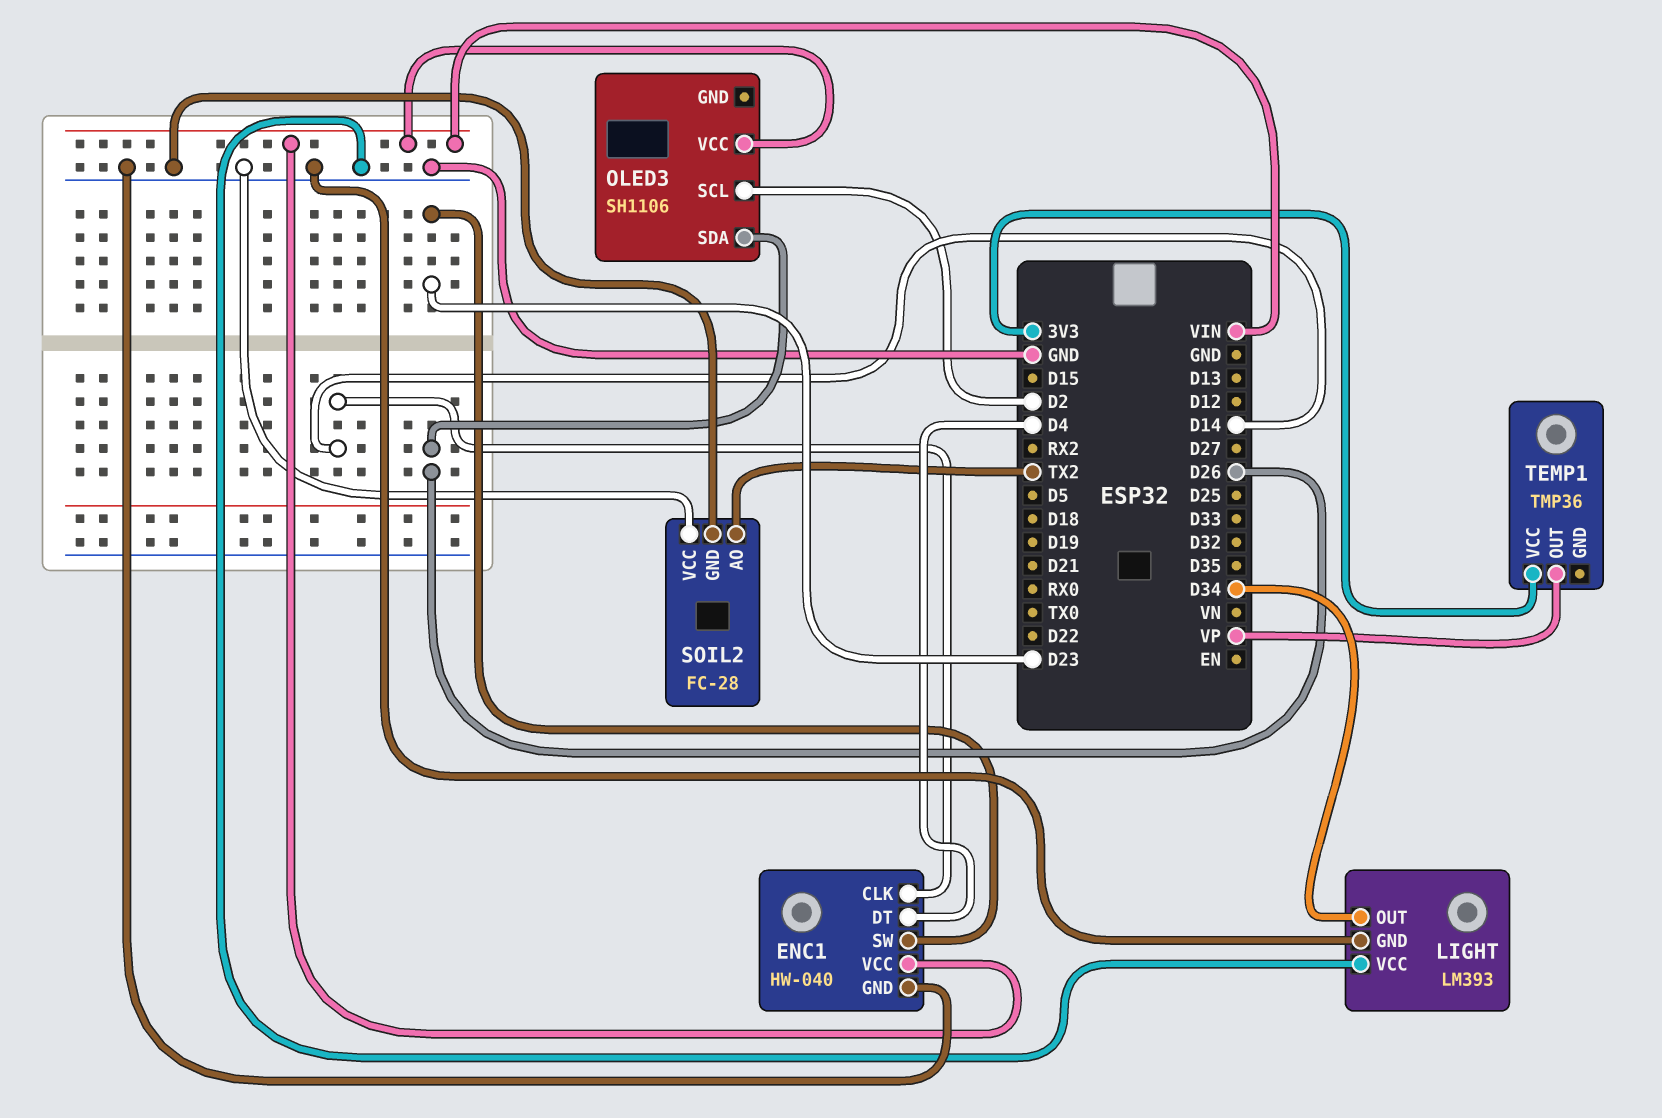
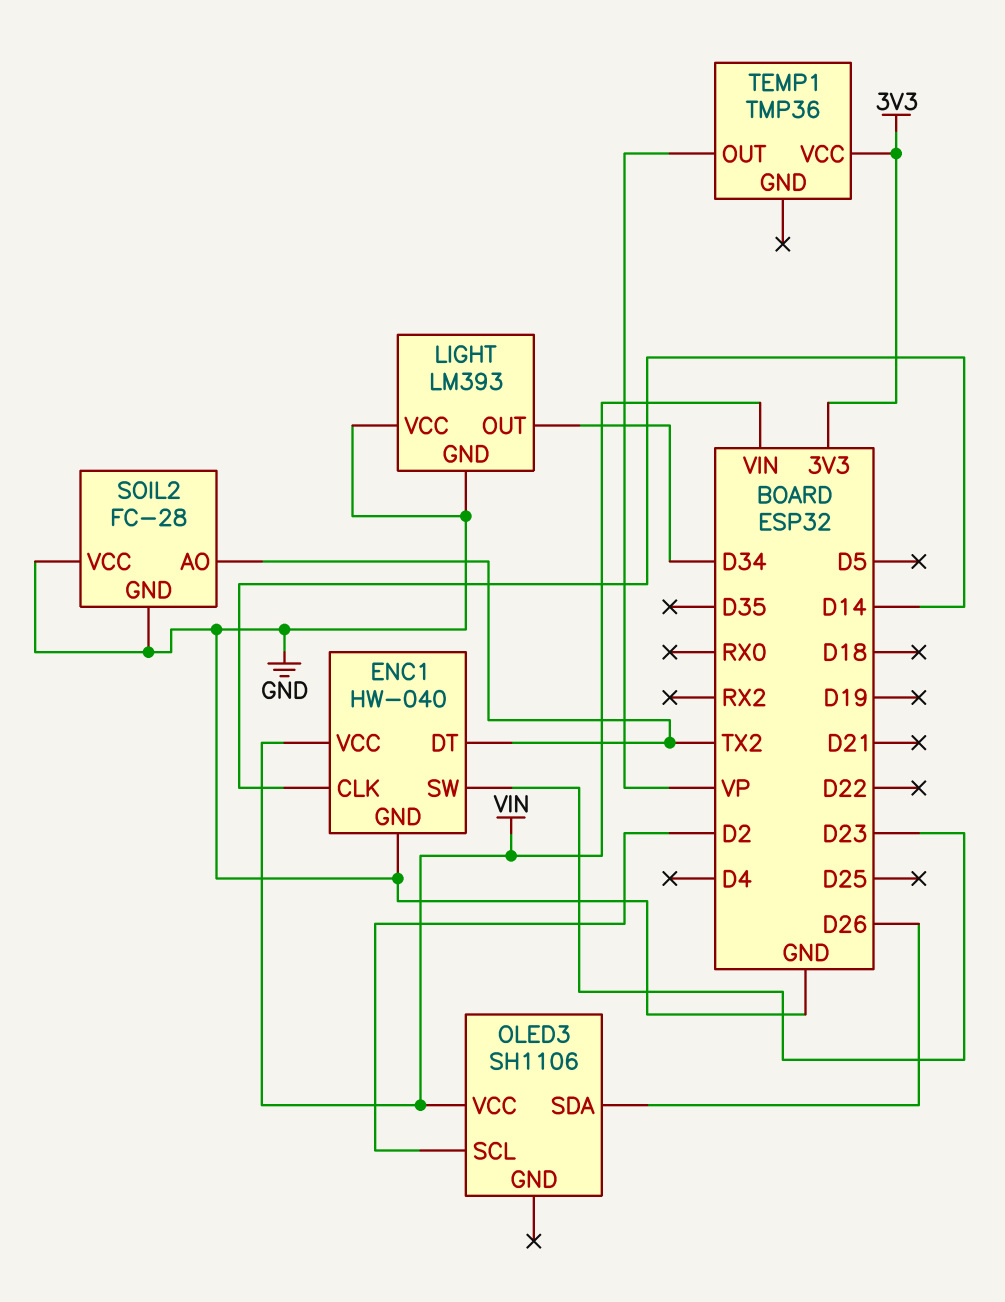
ENC1 pin DT: D4 -> TX2

